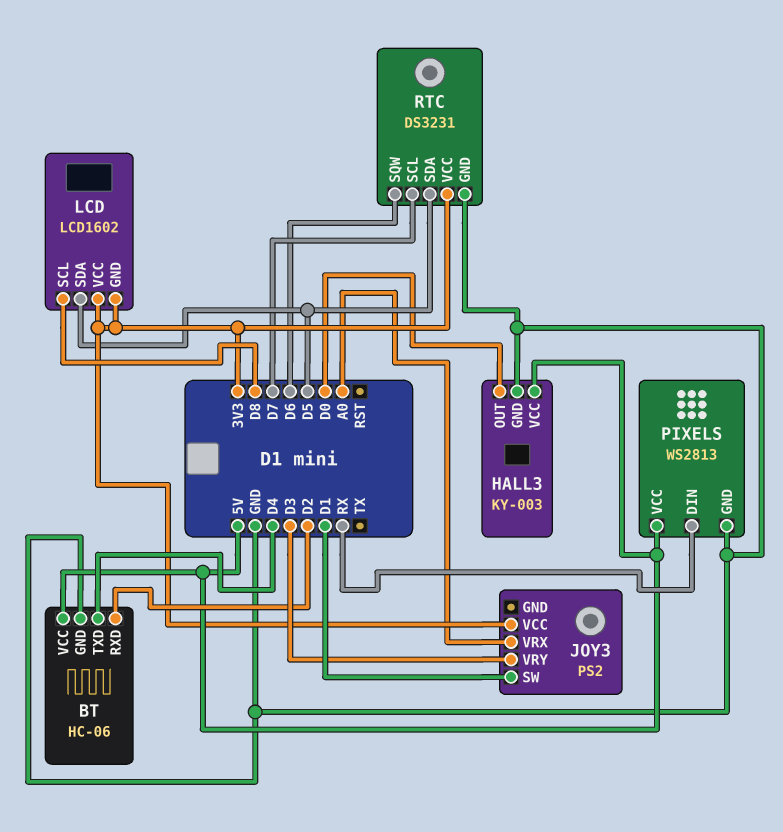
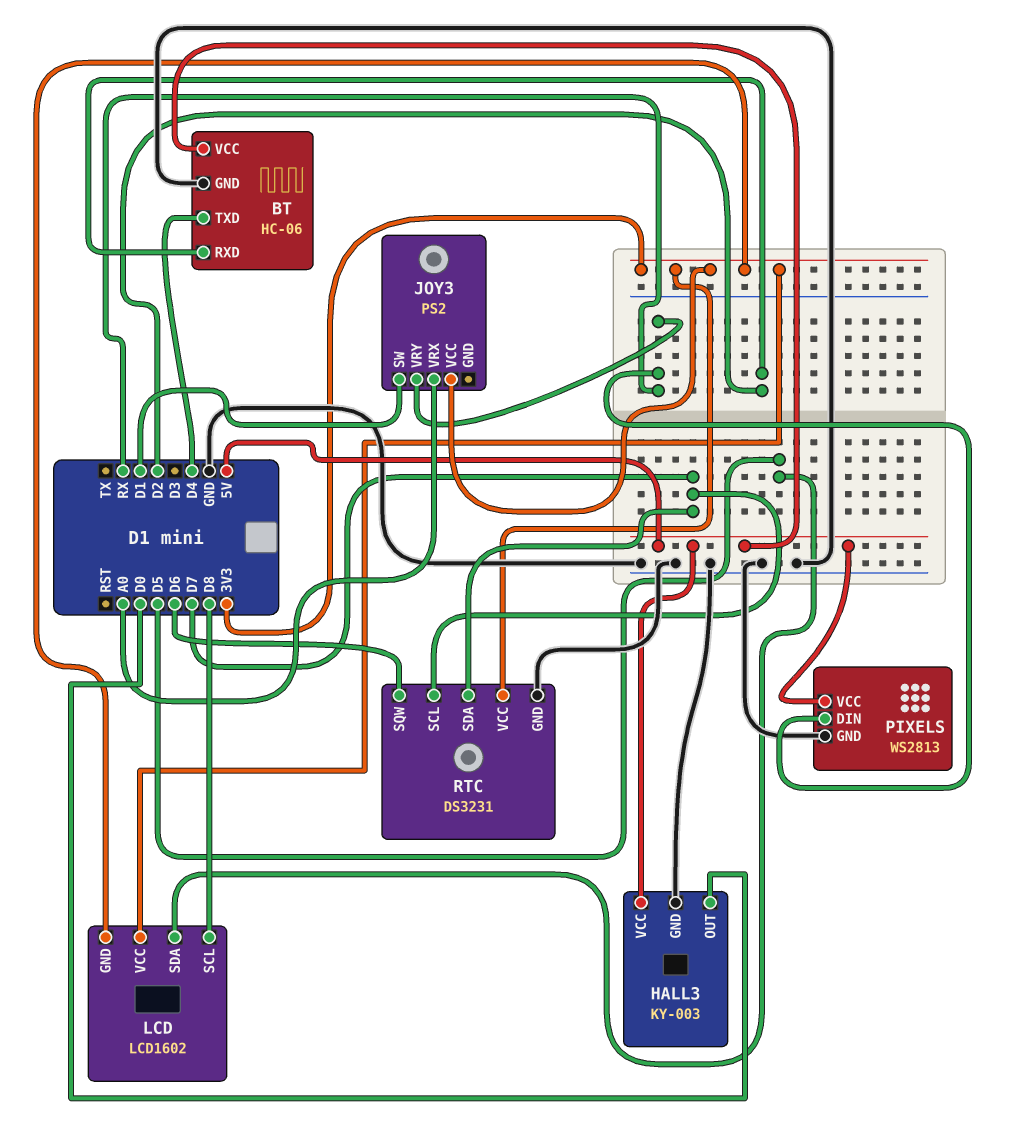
JOY3 pin VRY: D3 -> RX
RTC pin SDA: D5 -> D7

